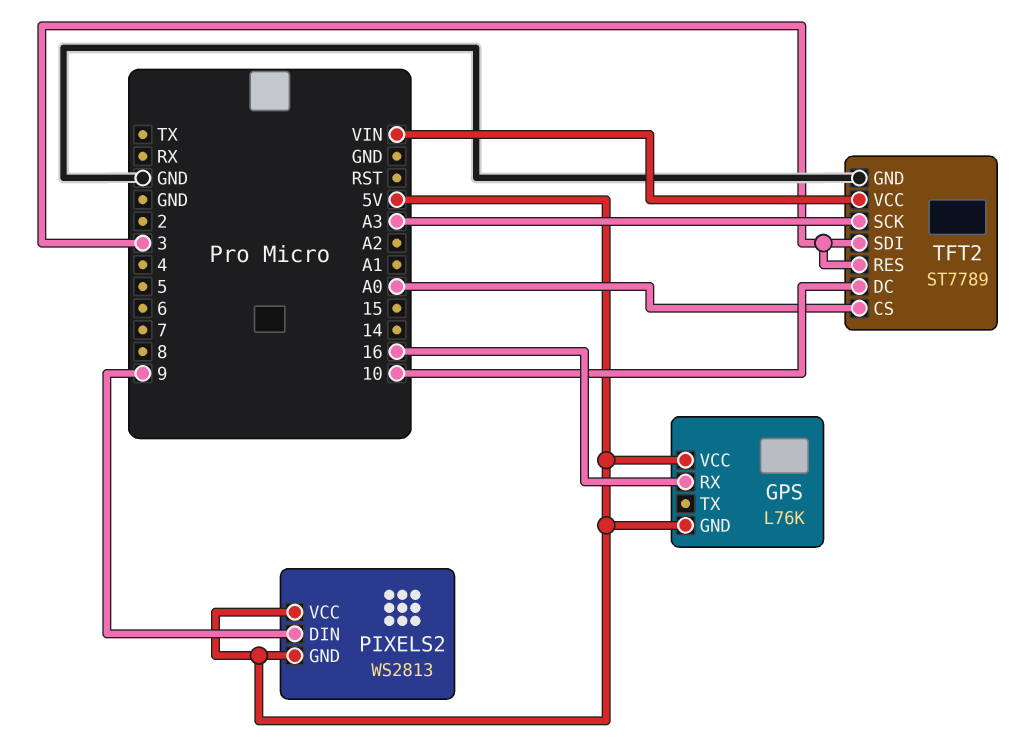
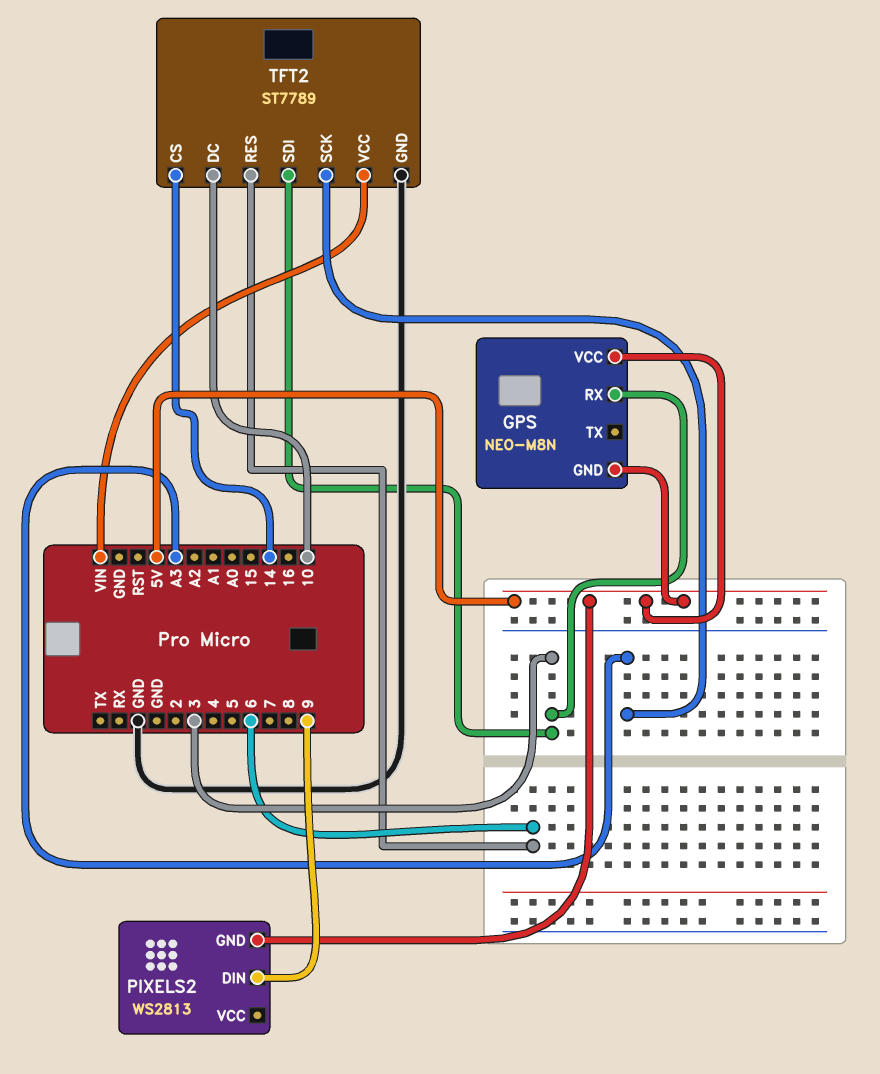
GPS: L76K -> NEO-M8N
GPS pin RX: 16 -> 3
PIXELS2 pin VCC: 5V -> none
TFT2 pin CS: A0 -> 14
TFT2 pin RES: 3 -> 6

